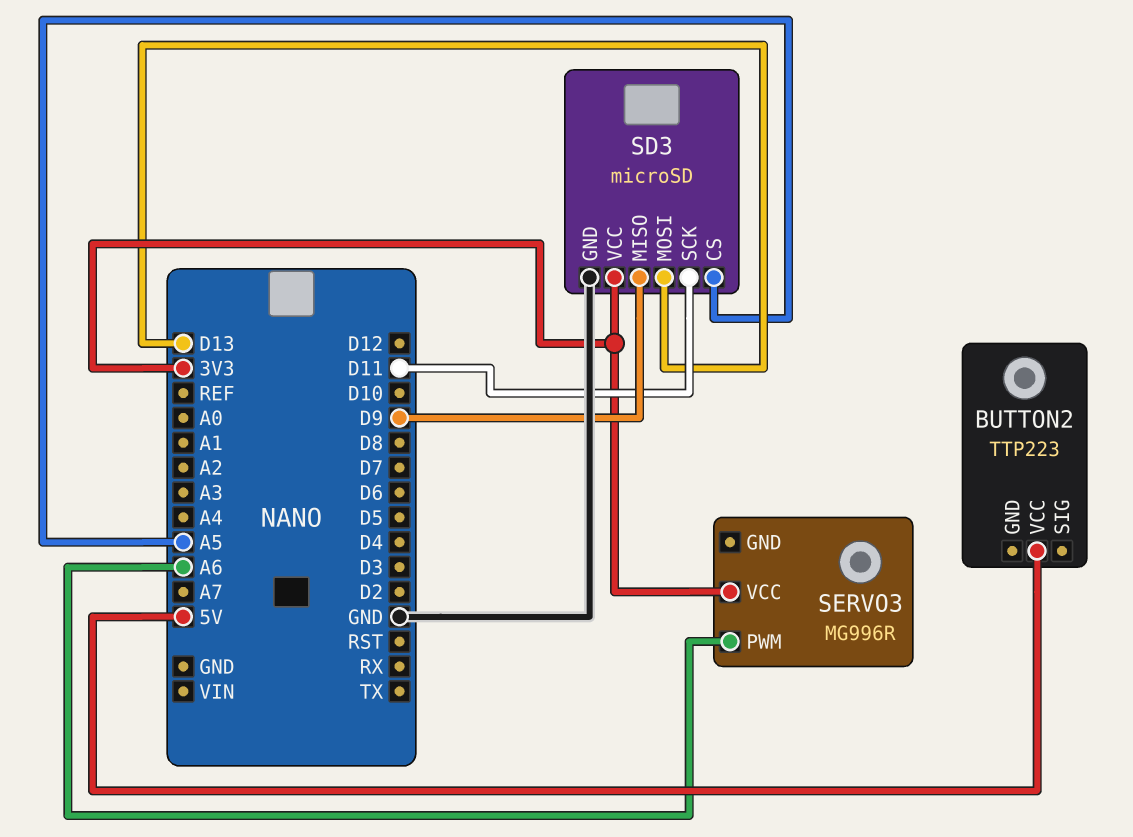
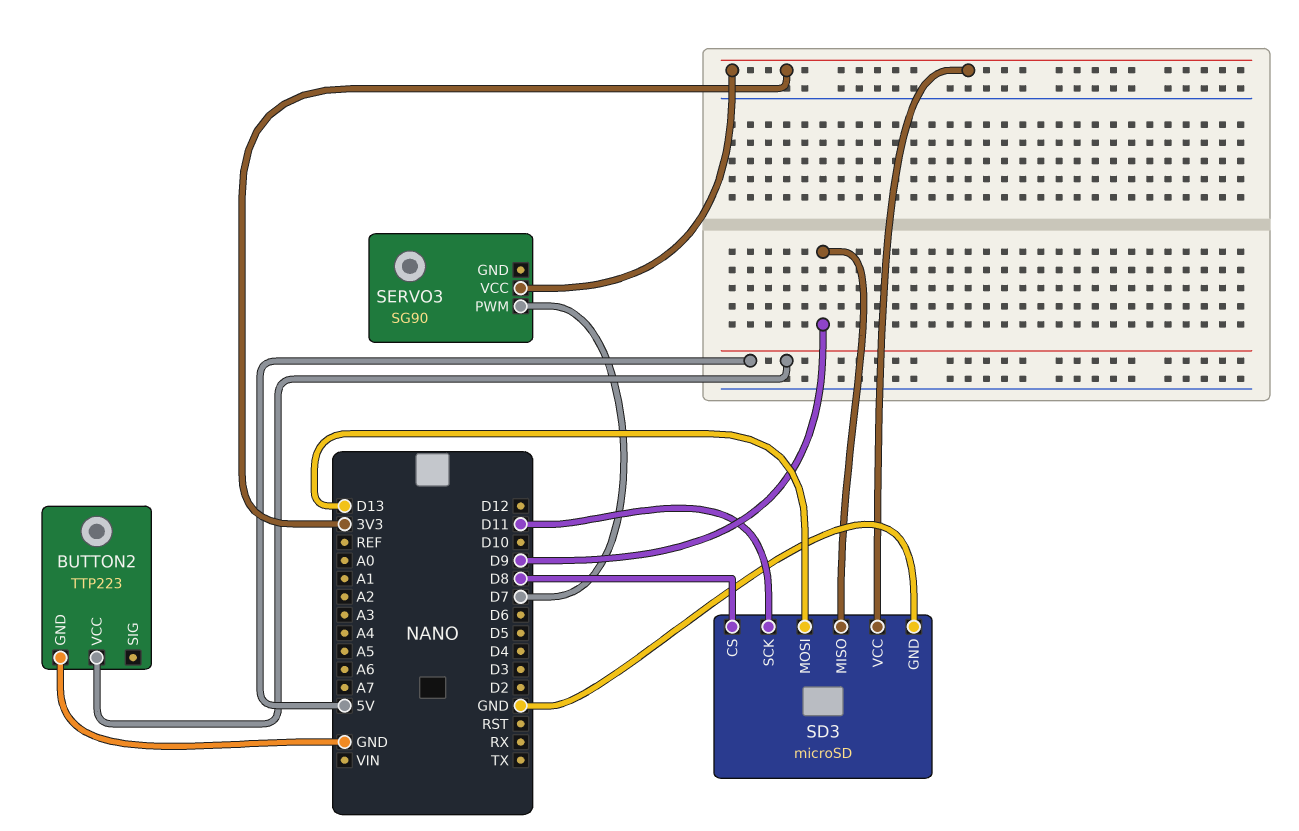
BUTTON2 pin GND: none -> GND
SD3 pin CS: A5 -> D8
SERVO3: MG996R -> SG90
SERVO3 pin PWM: A6 -> D7

